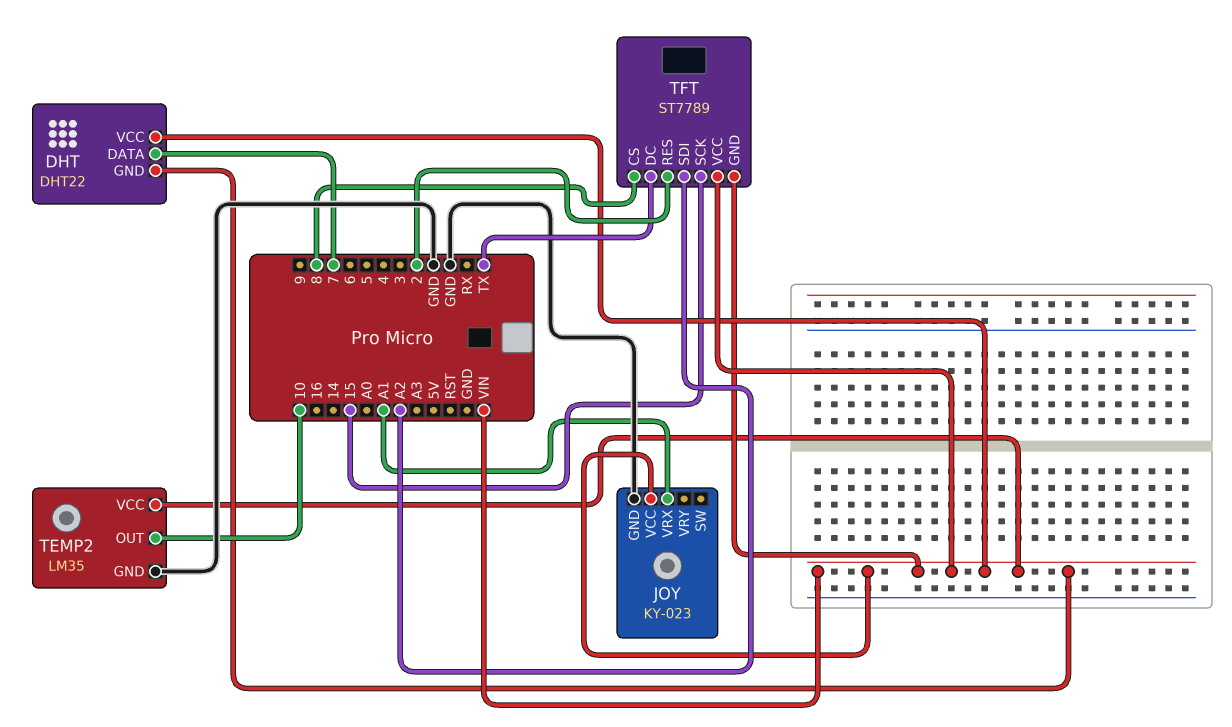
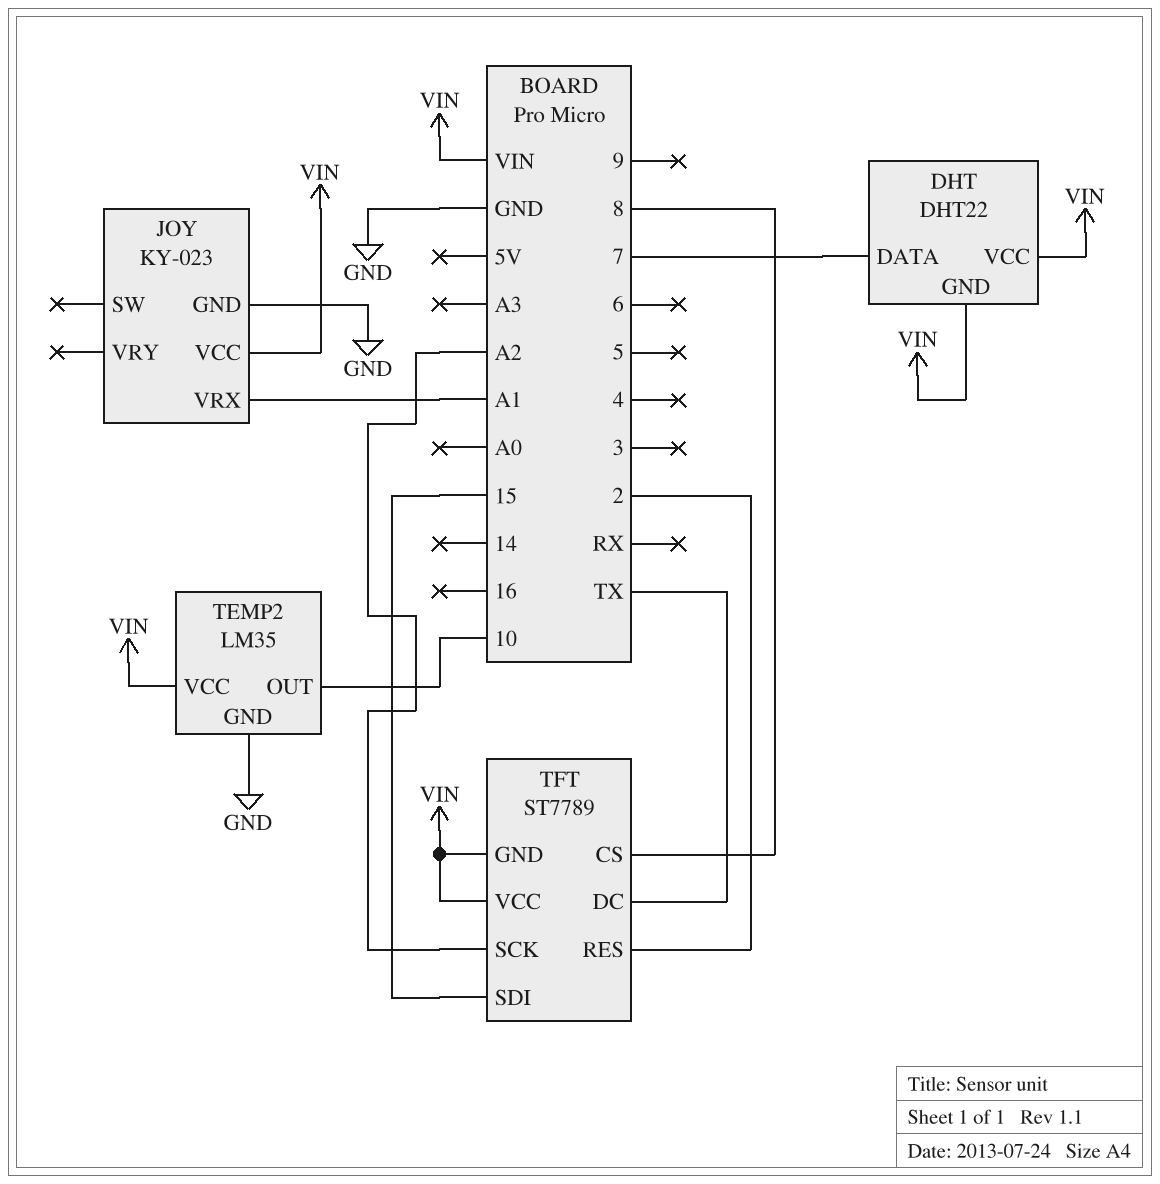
TFT pin SCK: 15 -> A2
TFT pin SDI: A2 -> 15

